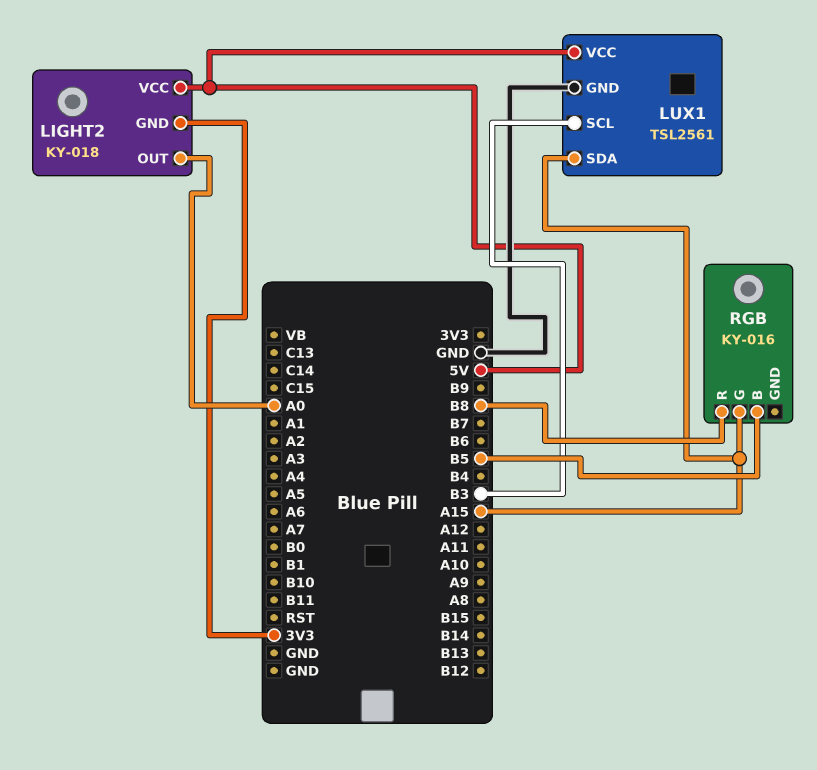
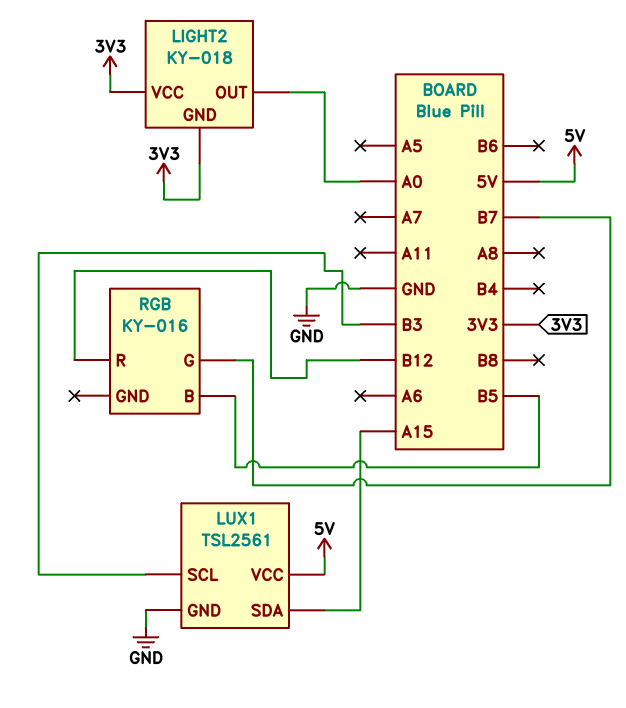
LIGHT2 pin VCC: 5V -> 3V3
RGB pin G: A15 -> B7
RGB pin R: B8 -> B12

